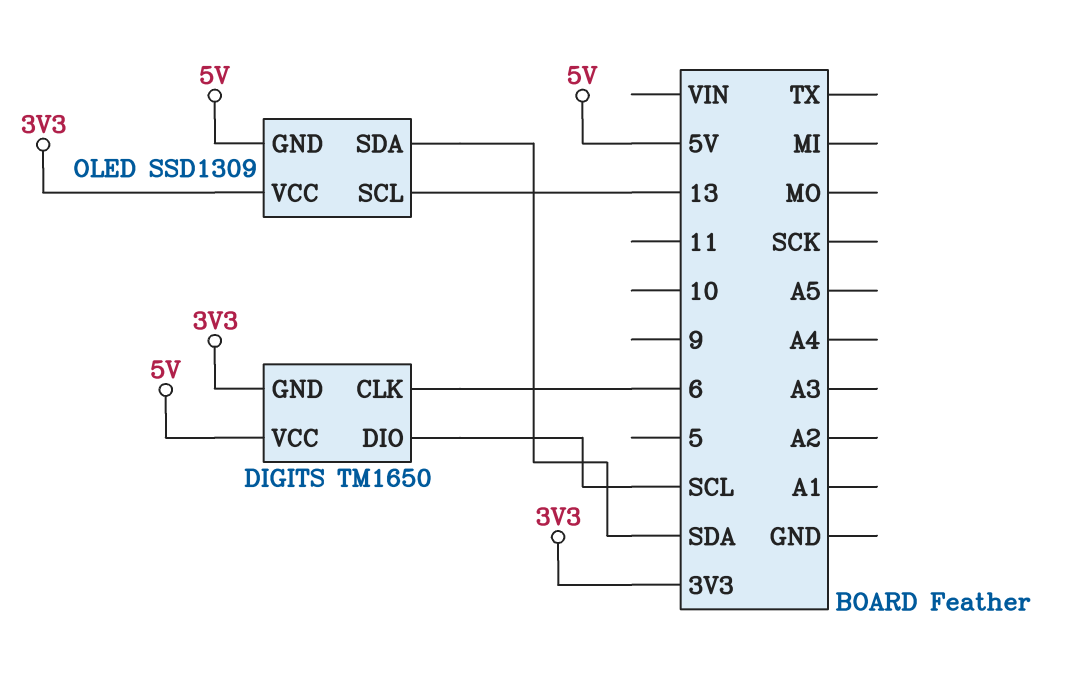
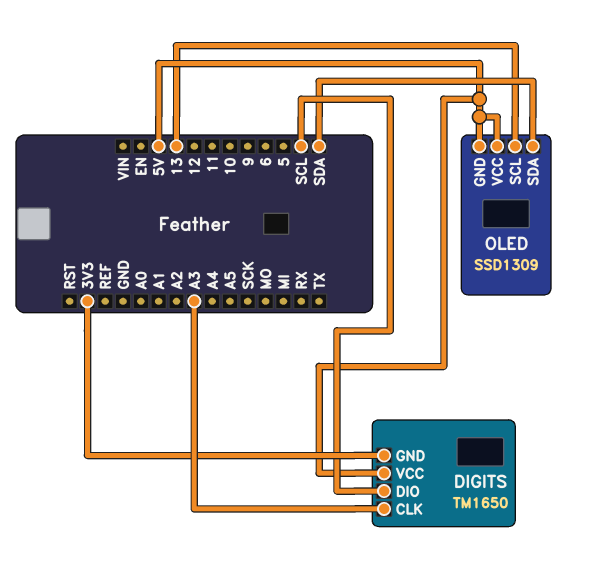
DIGITS pin CLK: 6 -> A3
OLED pin VCC: 3V3 -> 5V

